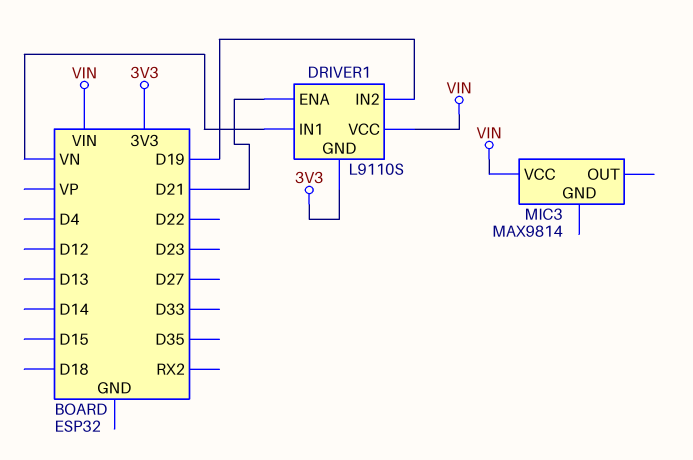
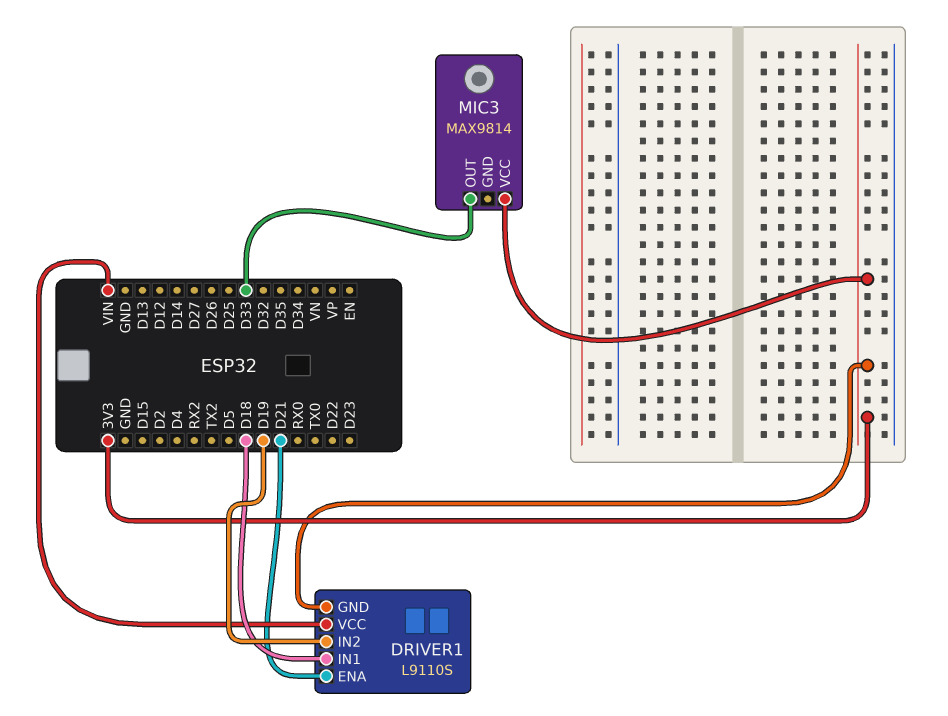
DRIVER1 pin IN1: VN -> D18
MIC3 pin OUT: none -> D33
MIC3 pin VCC: VIN -> 3V3

